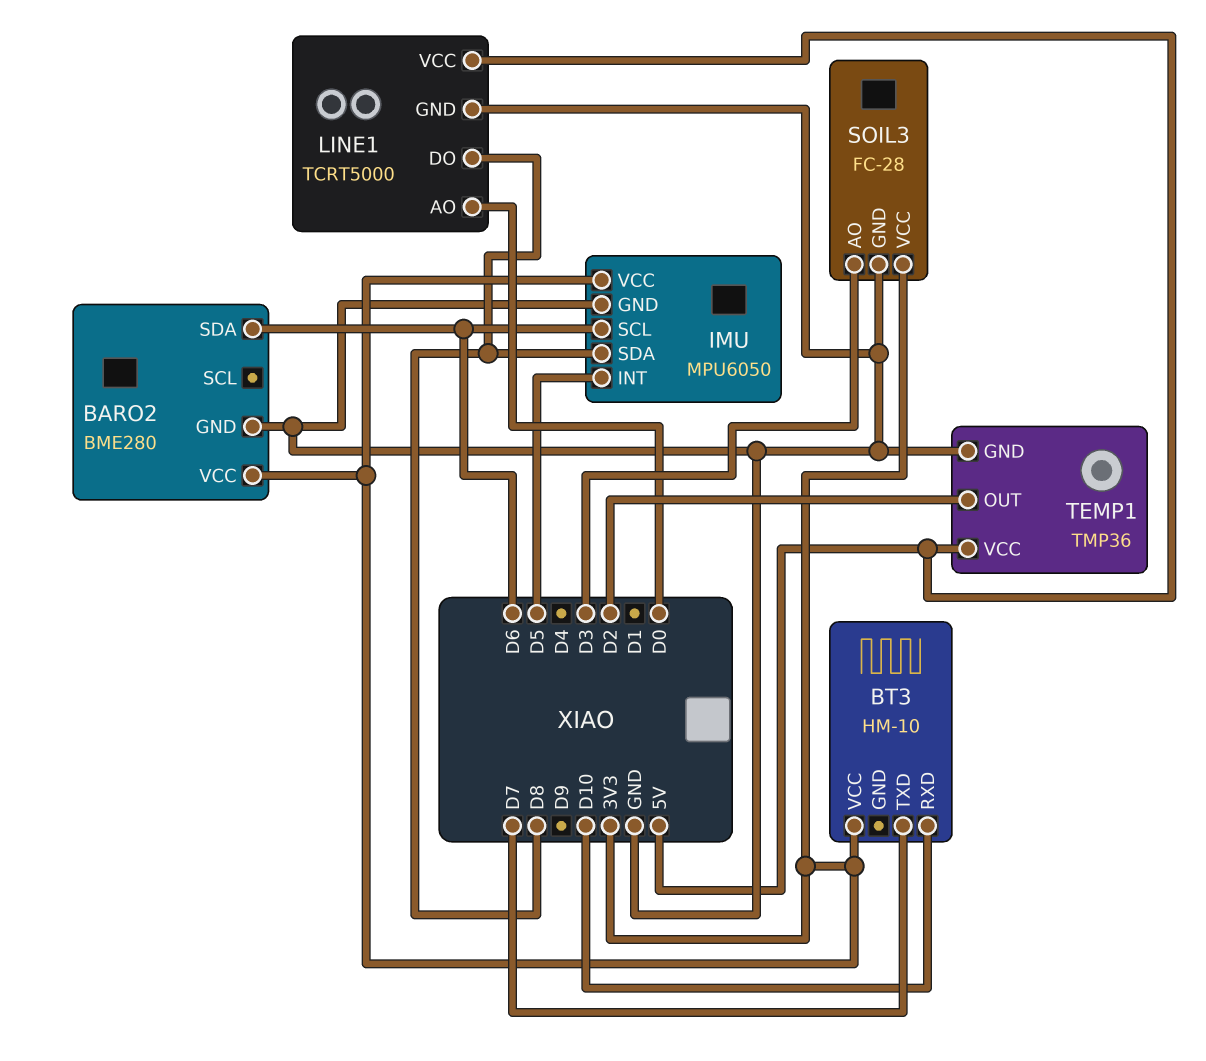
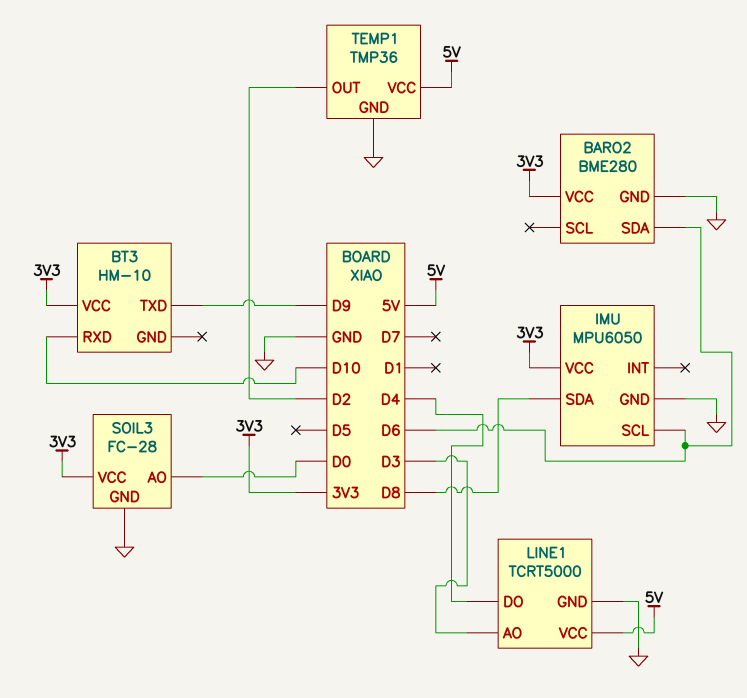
BT3 pin TXD: D7 -> D9
IMU pin INT: D5 -> none
LINE1 pin AO: D0 -> D3
LINE1 pin DO: D8 -> D4
SOIL3 pin AO: D3 -> D0

